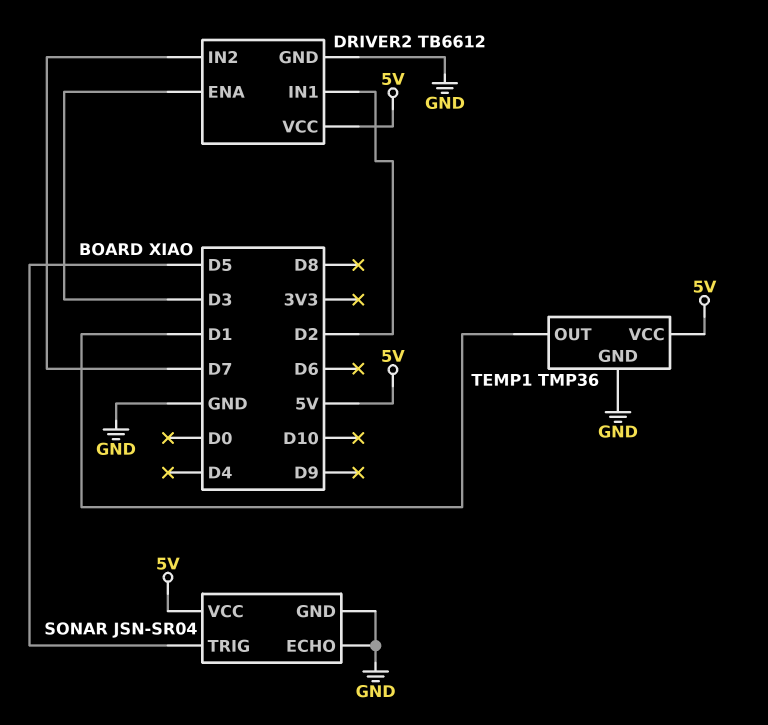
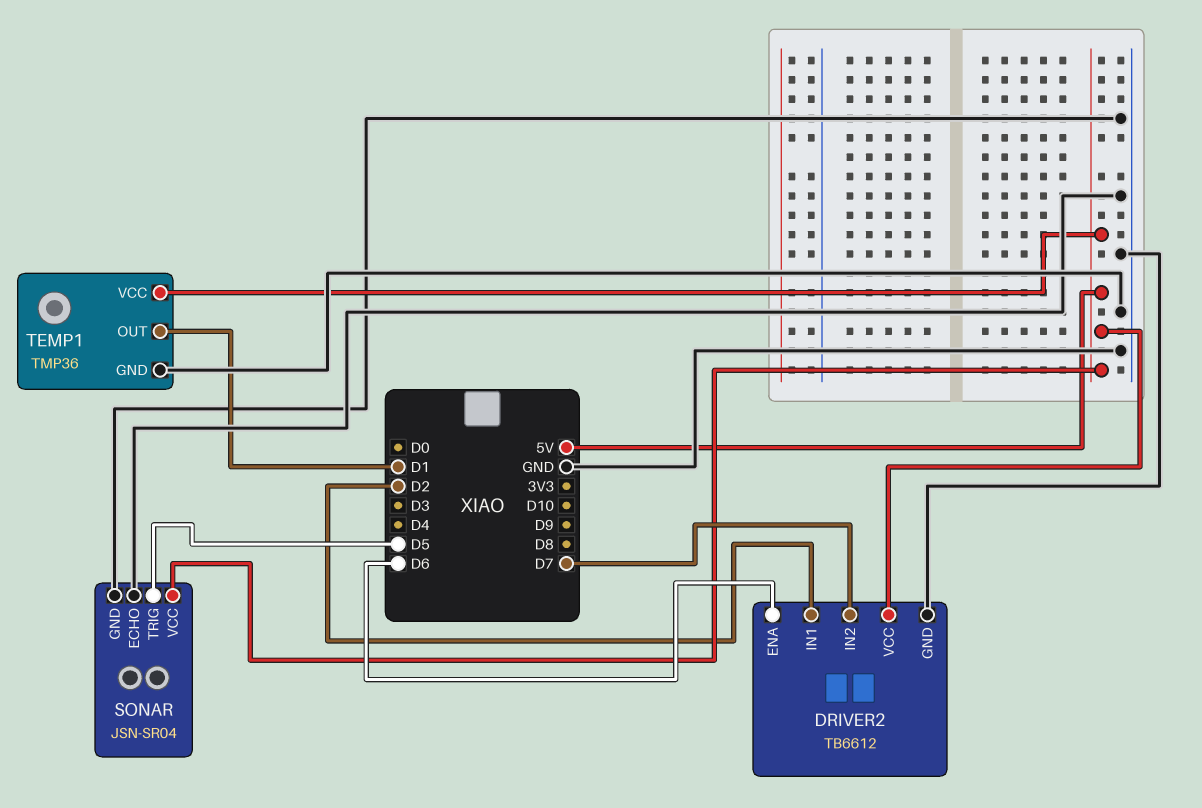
DRIVER2 pin ENA: D3 -> D6

